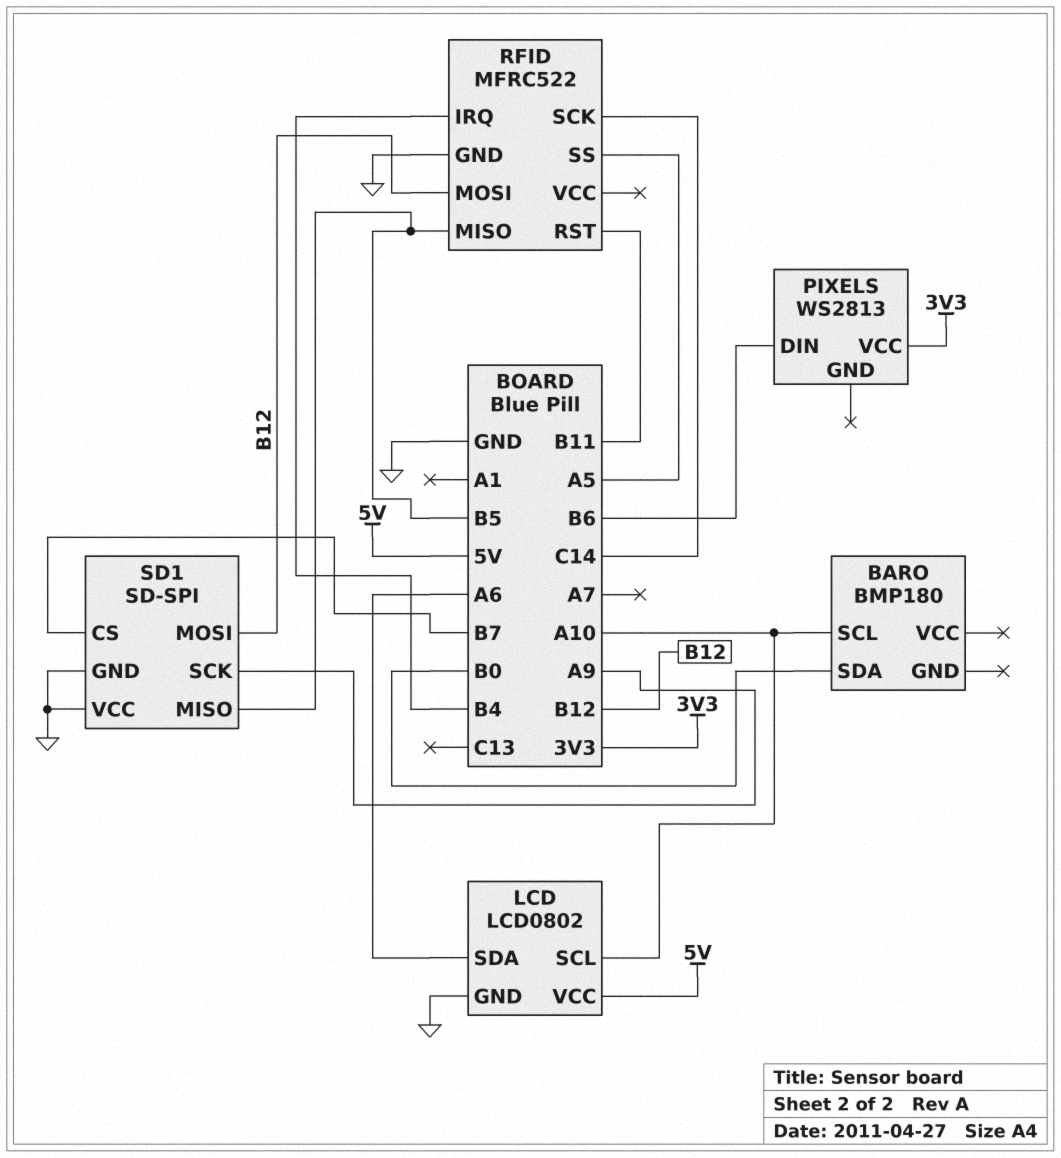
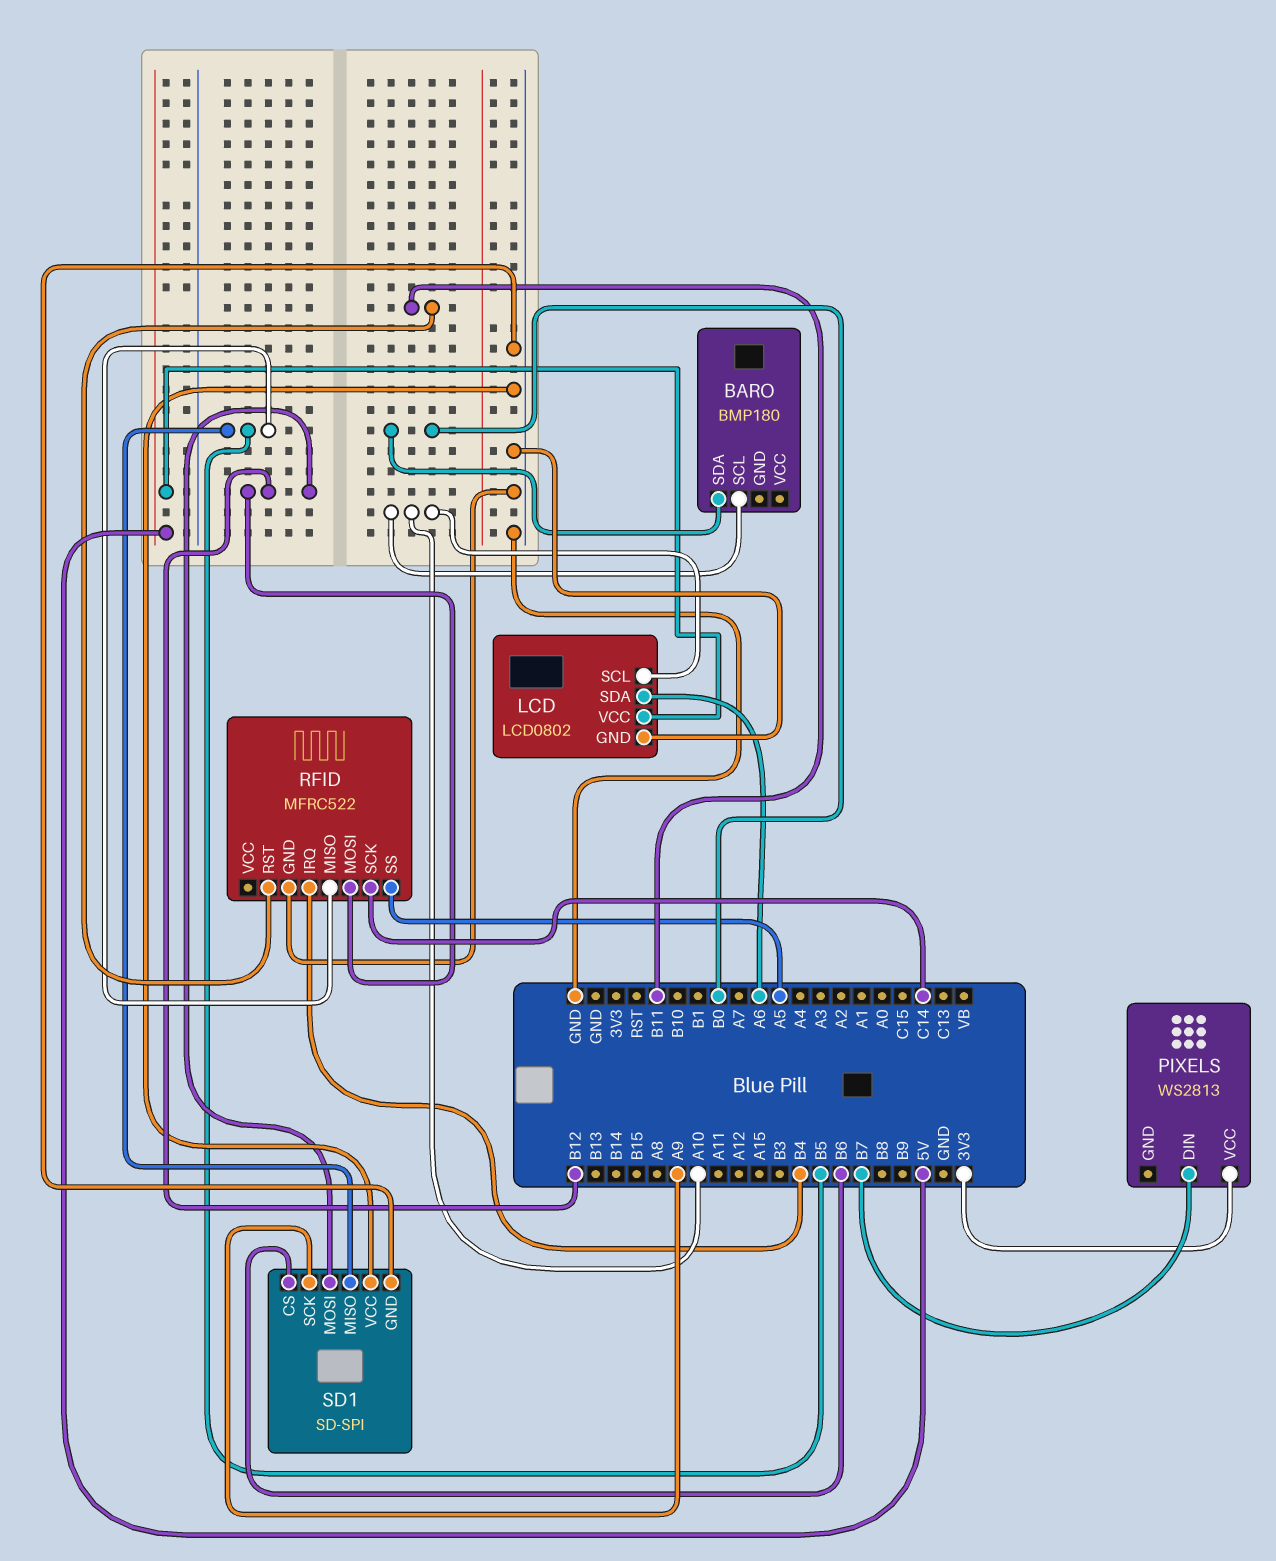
PIXELS pin DIN: B6 -> B7
SD1 pin CS: B7 -> B6

